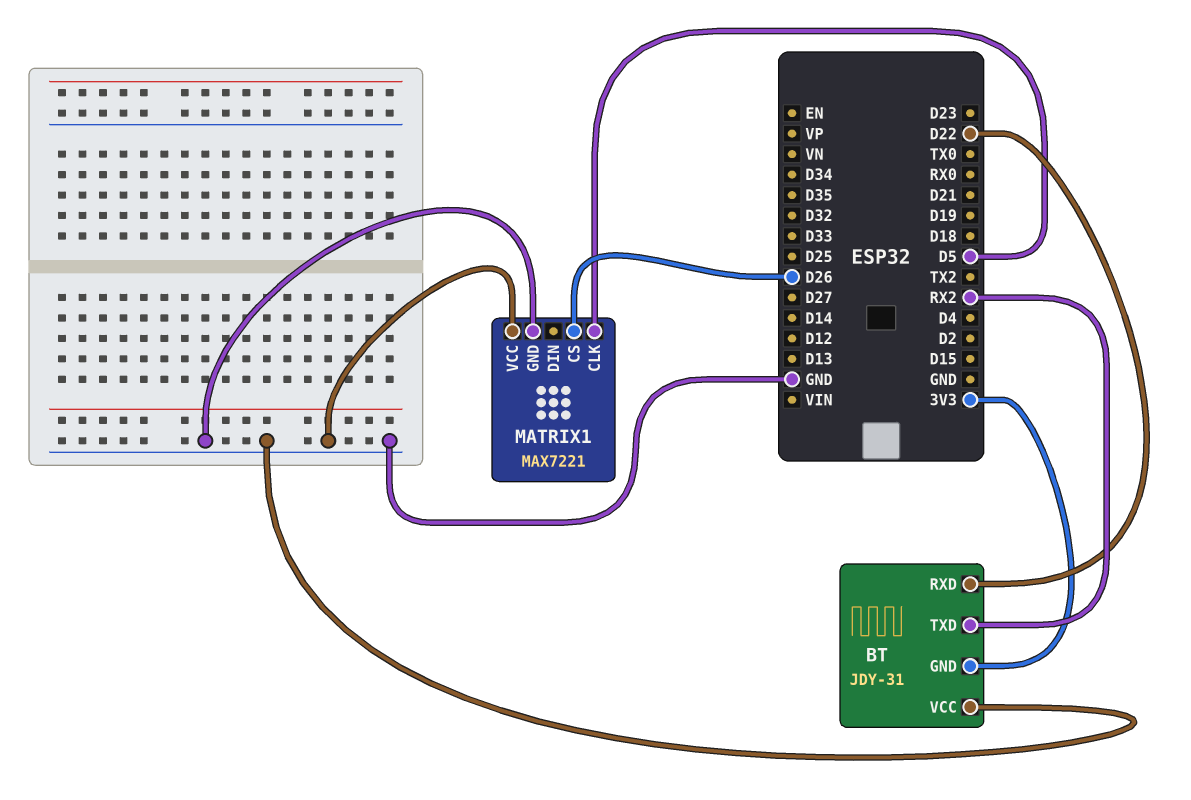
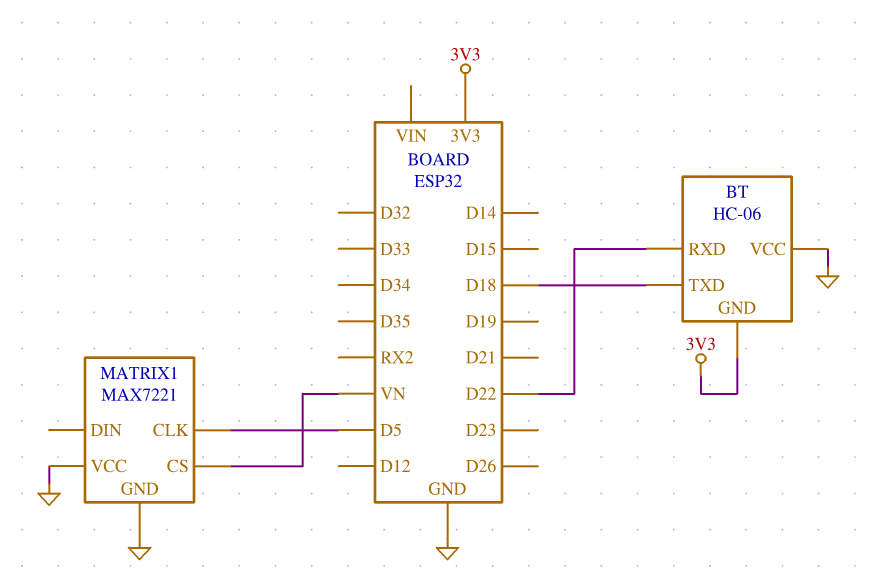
BT: JDY-31 -> HC-06
BT pin TXD: RX2 -> D18
MATRIX1 pin CS: D26 -> VN

